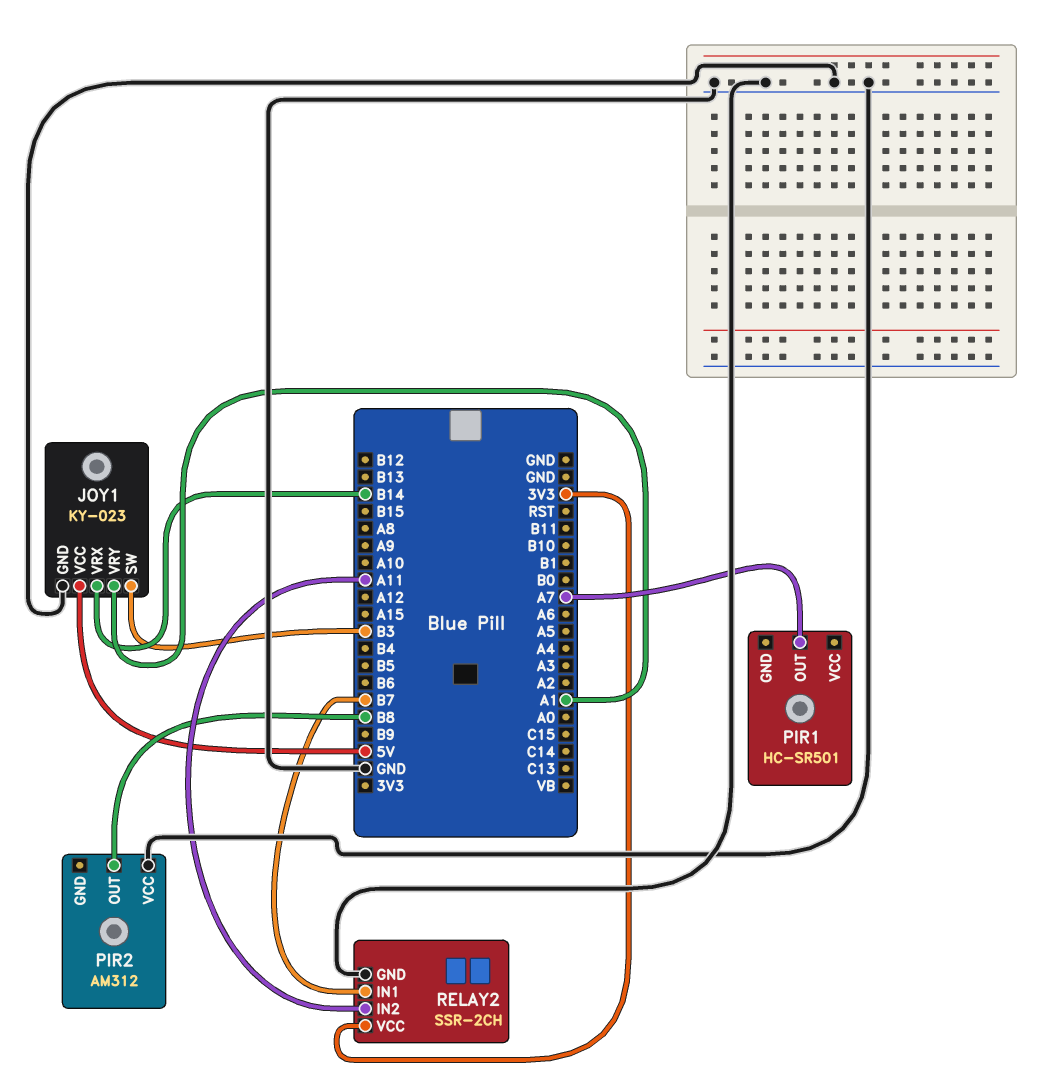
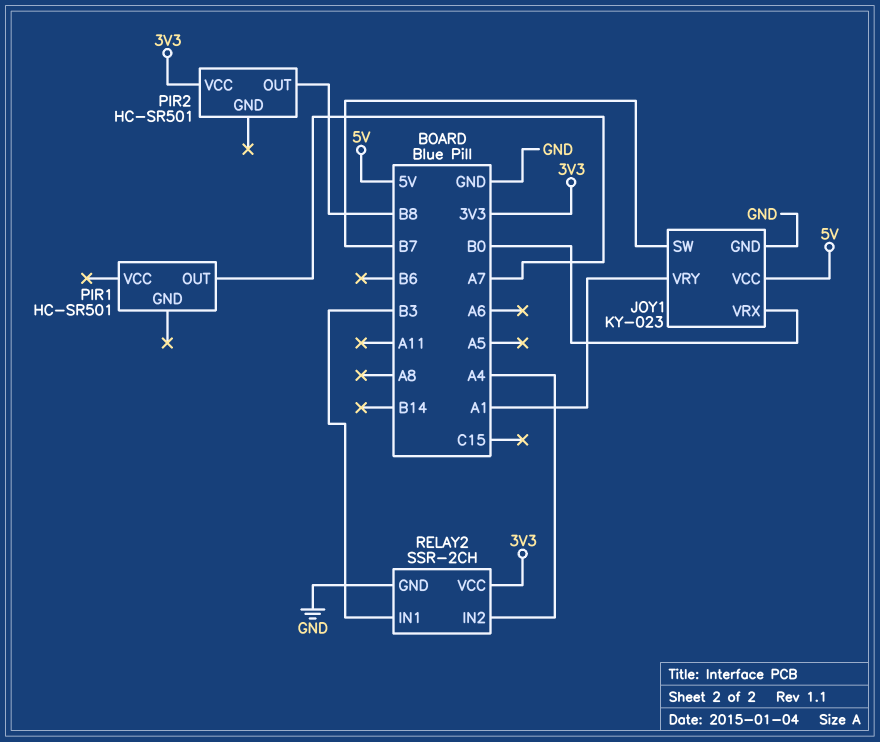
JOY1 pin SW: B3 -> B7
JOY1 pin VRX: B14 -> B0
PIR2: AM312 -> HC-SR501
PIR2 pin VCC: GND -> 3V3
RELAY2 pin IN1: B7 -> B3
RELAY2 pin IN2: A11 -> A4

